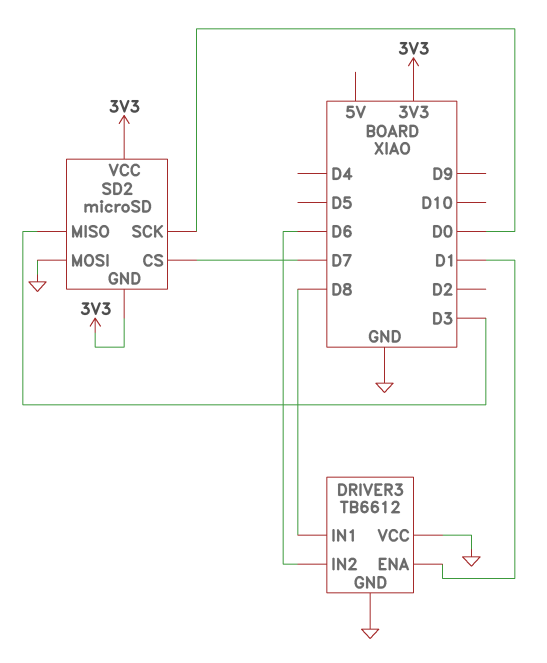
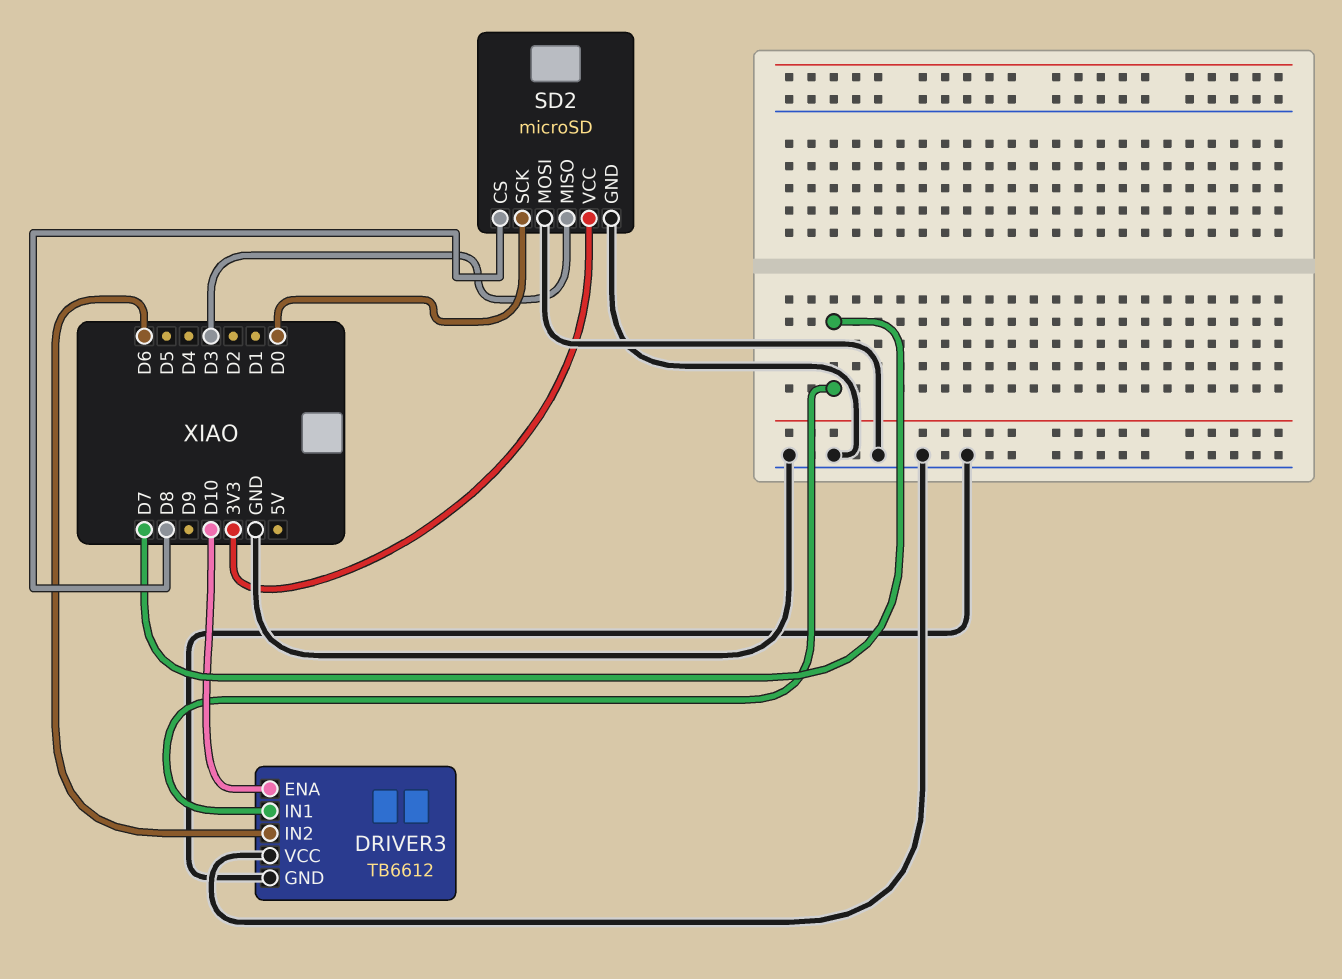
DRIVER3 pin ENA: D1 -> D10
DRIVER3 pin IN1: D8 -> D7
SD2 pin CS: D7 -> D8
SD2 pin GND: 3V3 -> GND

